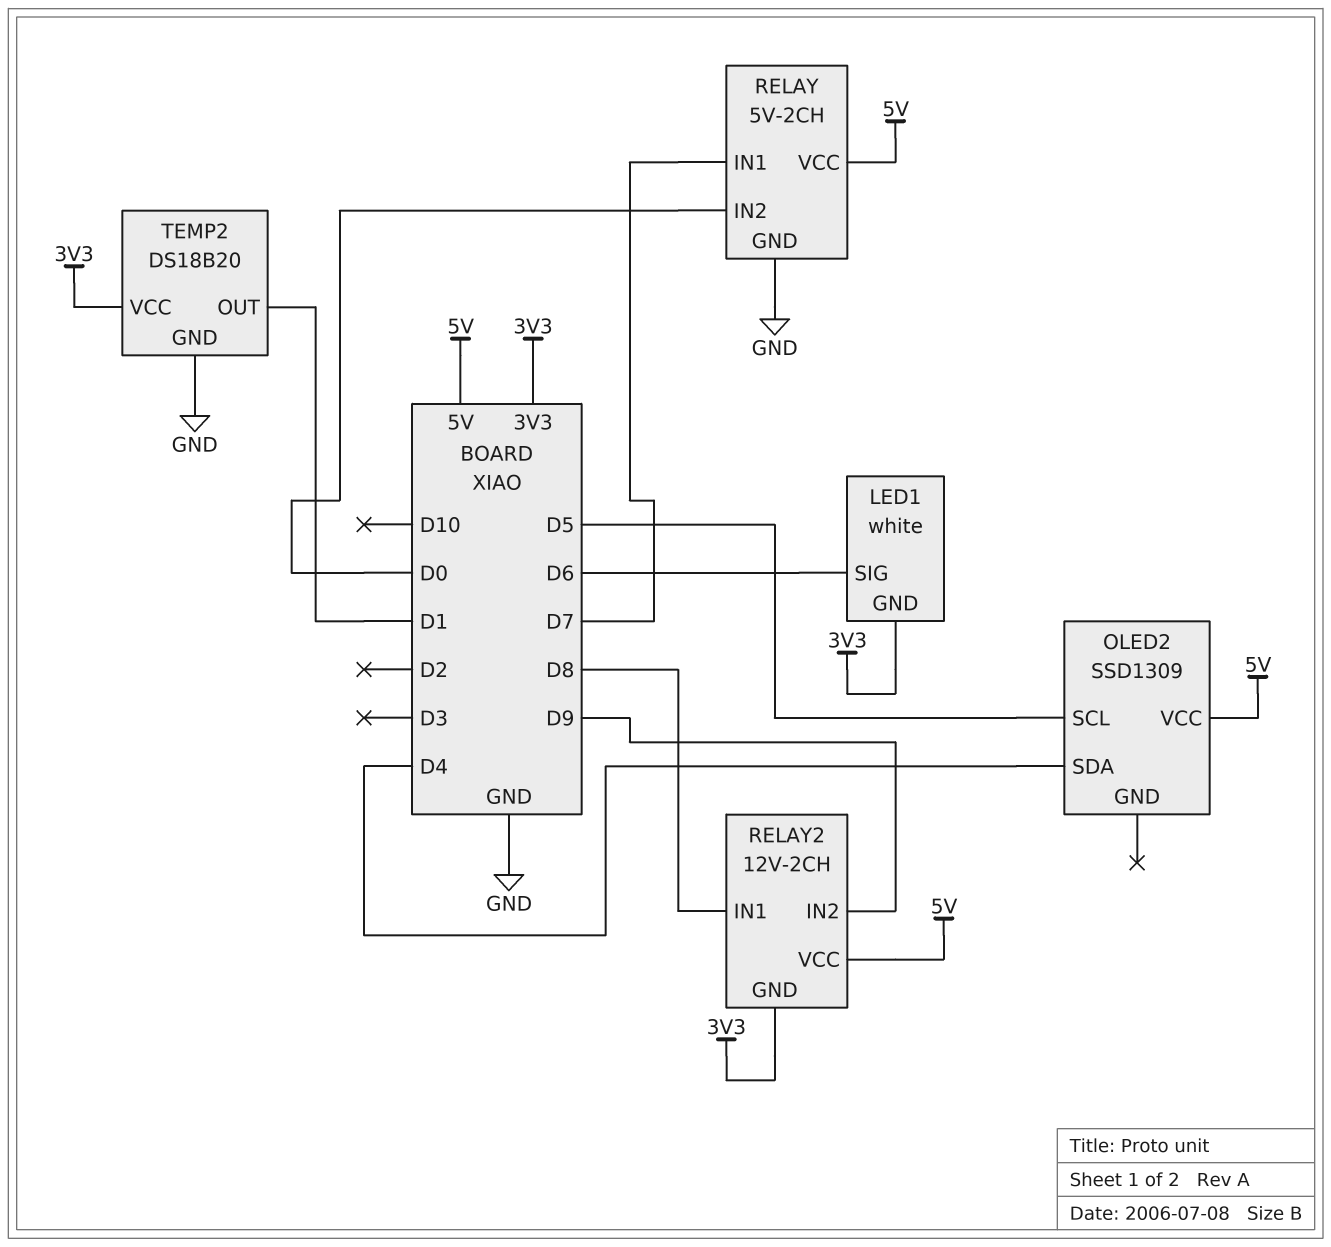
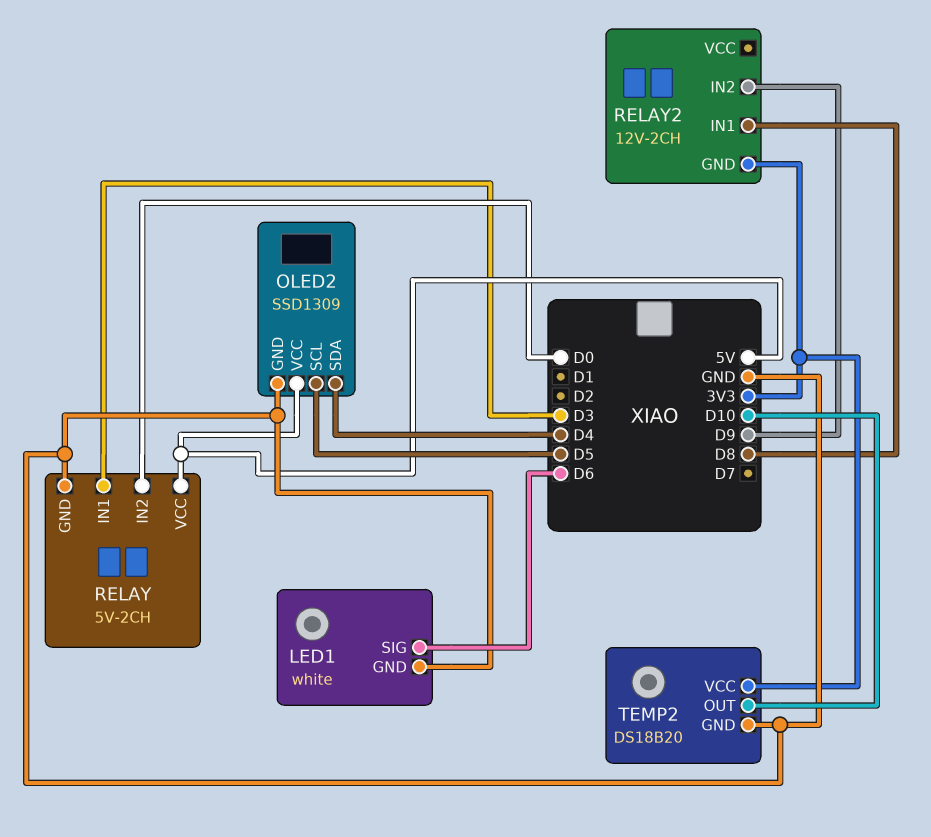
LED1 pin GND: 3V3 -> GND
OLED2 pin GND: none -> GND
RELAY pin IN1: D7 -> D3
RELAY2 pin VCC: 5V -> none
TEMP2 pin OUT: D1 -> D10

